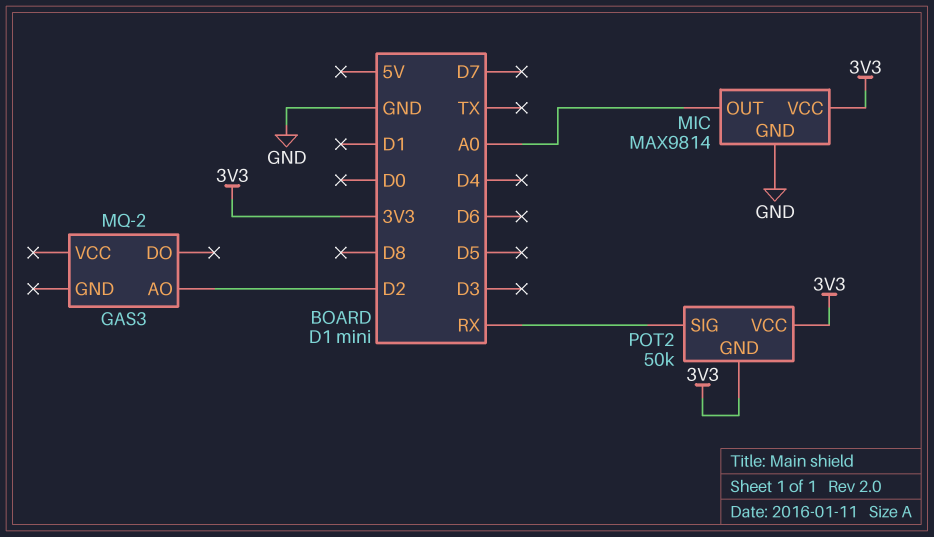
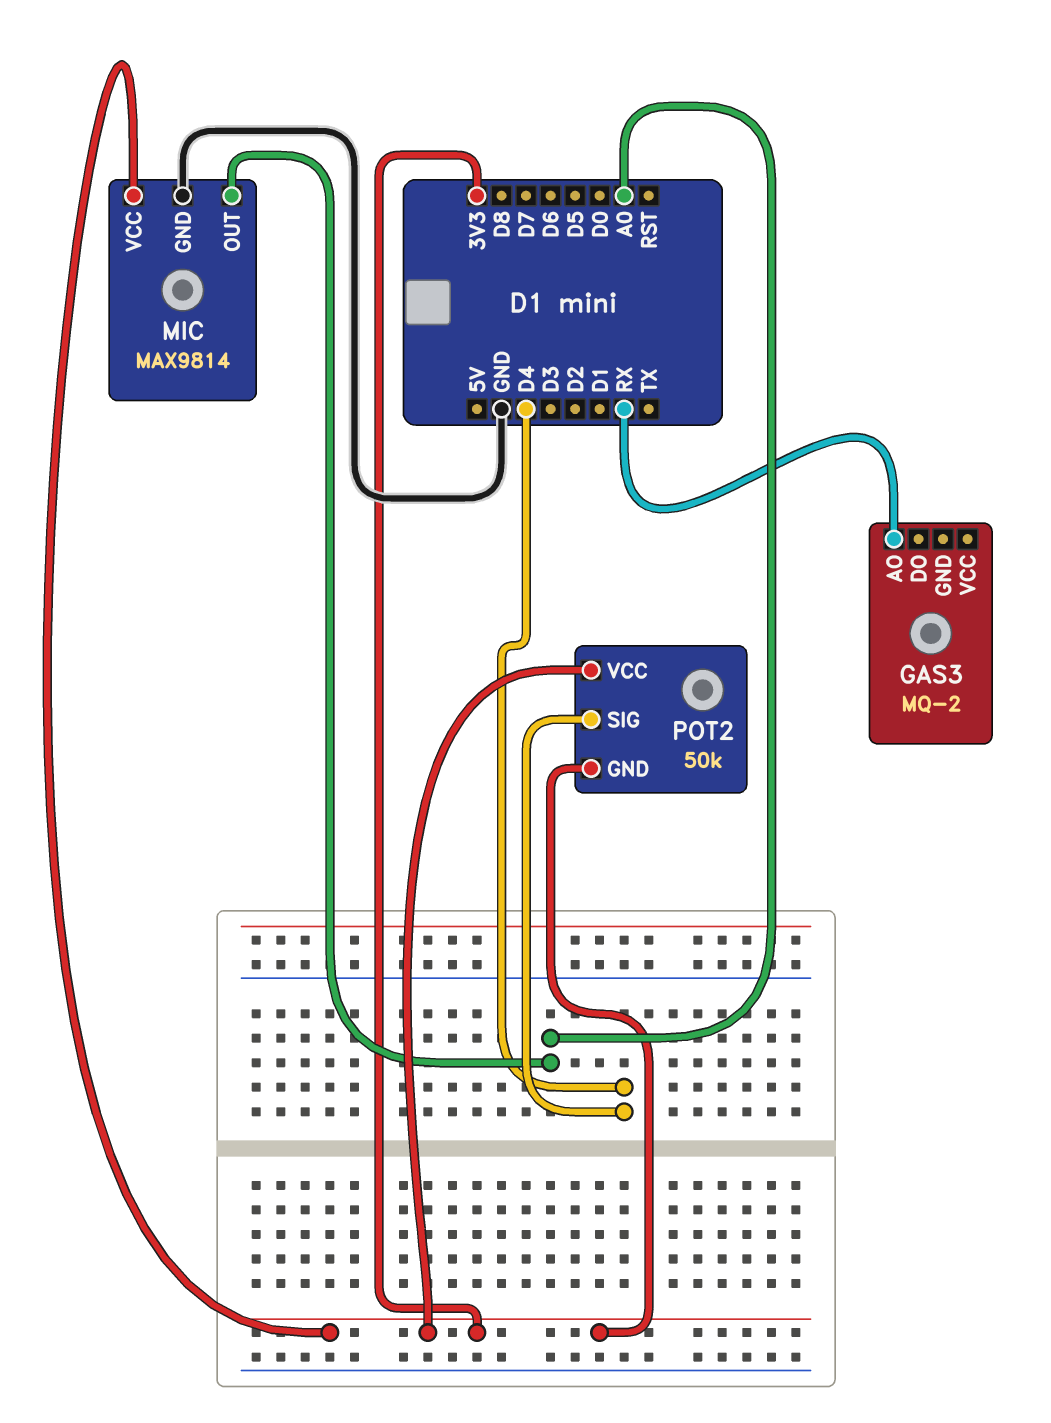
GAS3 pin AO: D2 -> RX
POT2 pin SIG: RX -> D4

